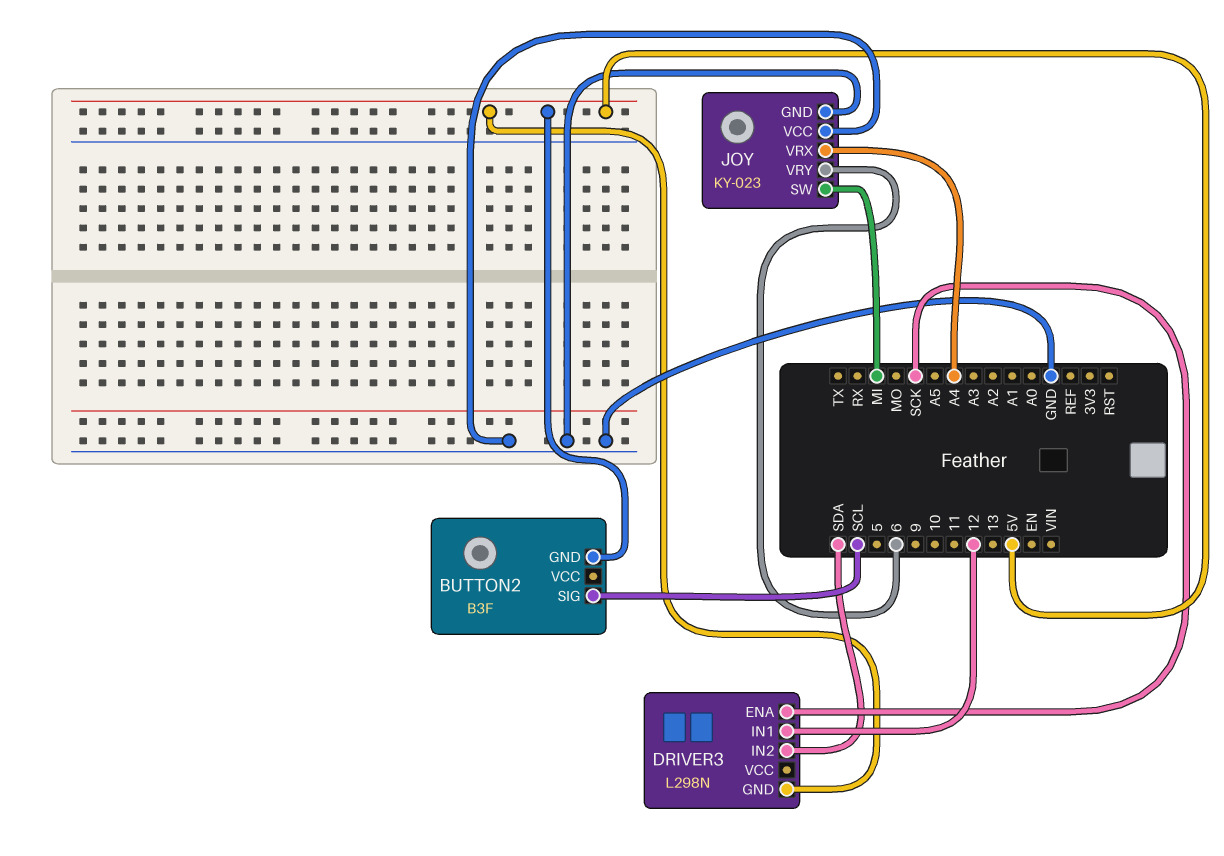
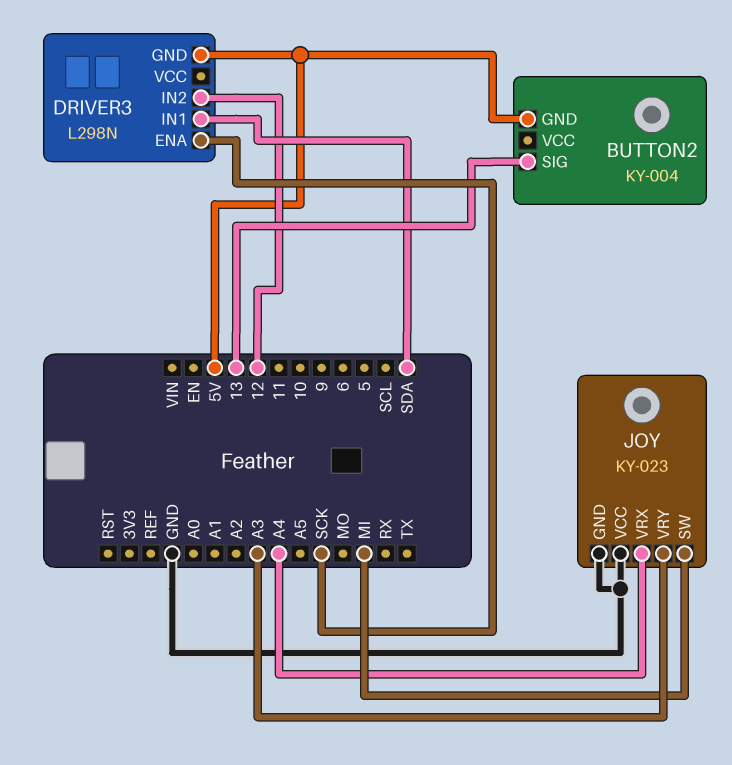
BUTTON2: B3F -> KY-004
BUTTON2 pin SIG: SCL -> 13
DRIVER3 pin IN1: 12 -> SDA
DRIVER3 pin IN2: SDA -> 12
JOY pin VRY: 6 -> A3

